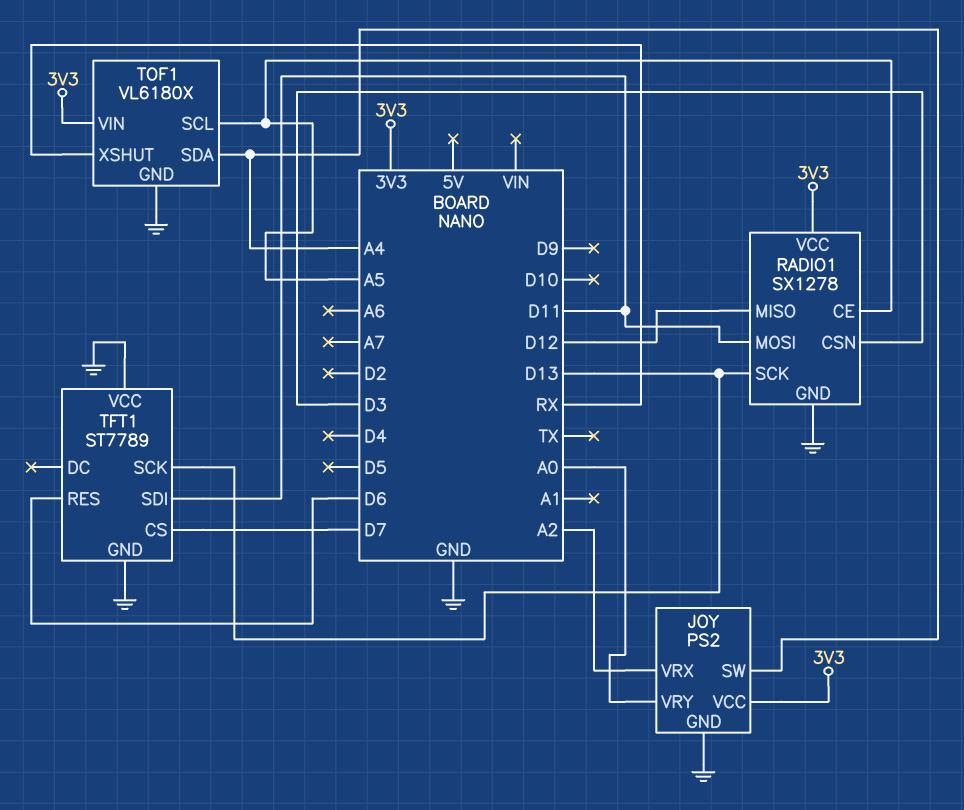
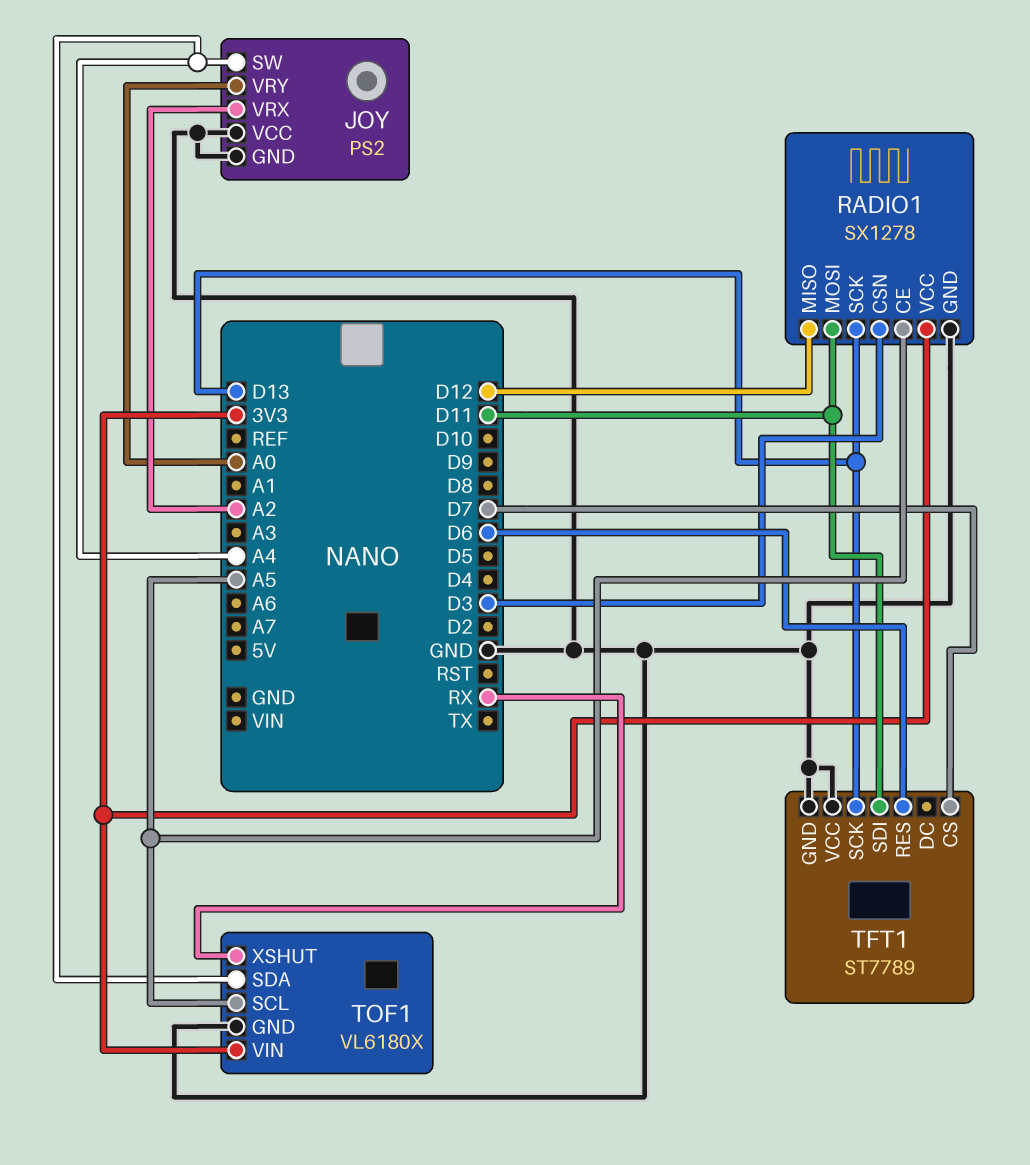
JOY pin VCC: 3V3 -> GND

